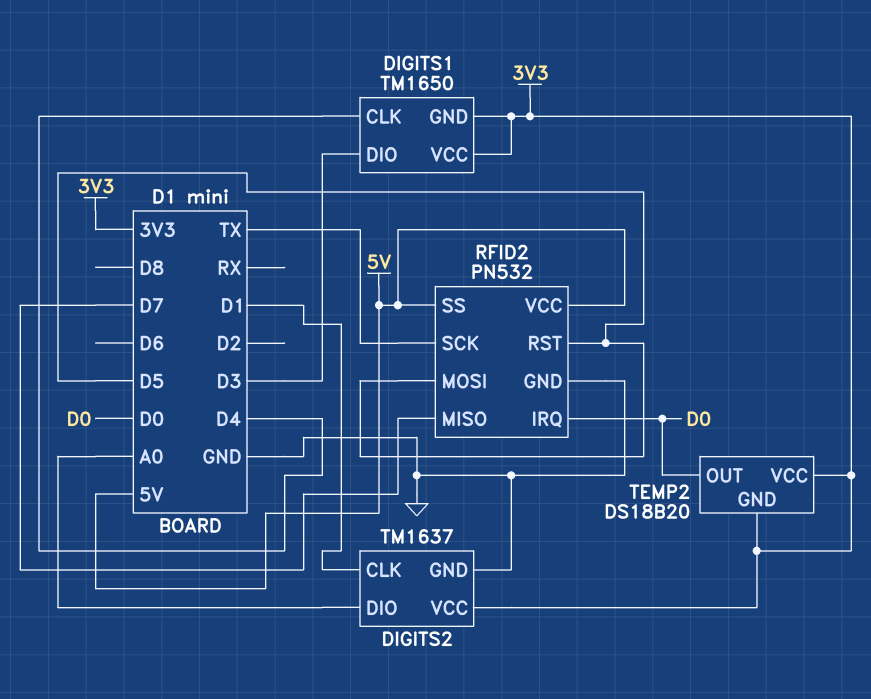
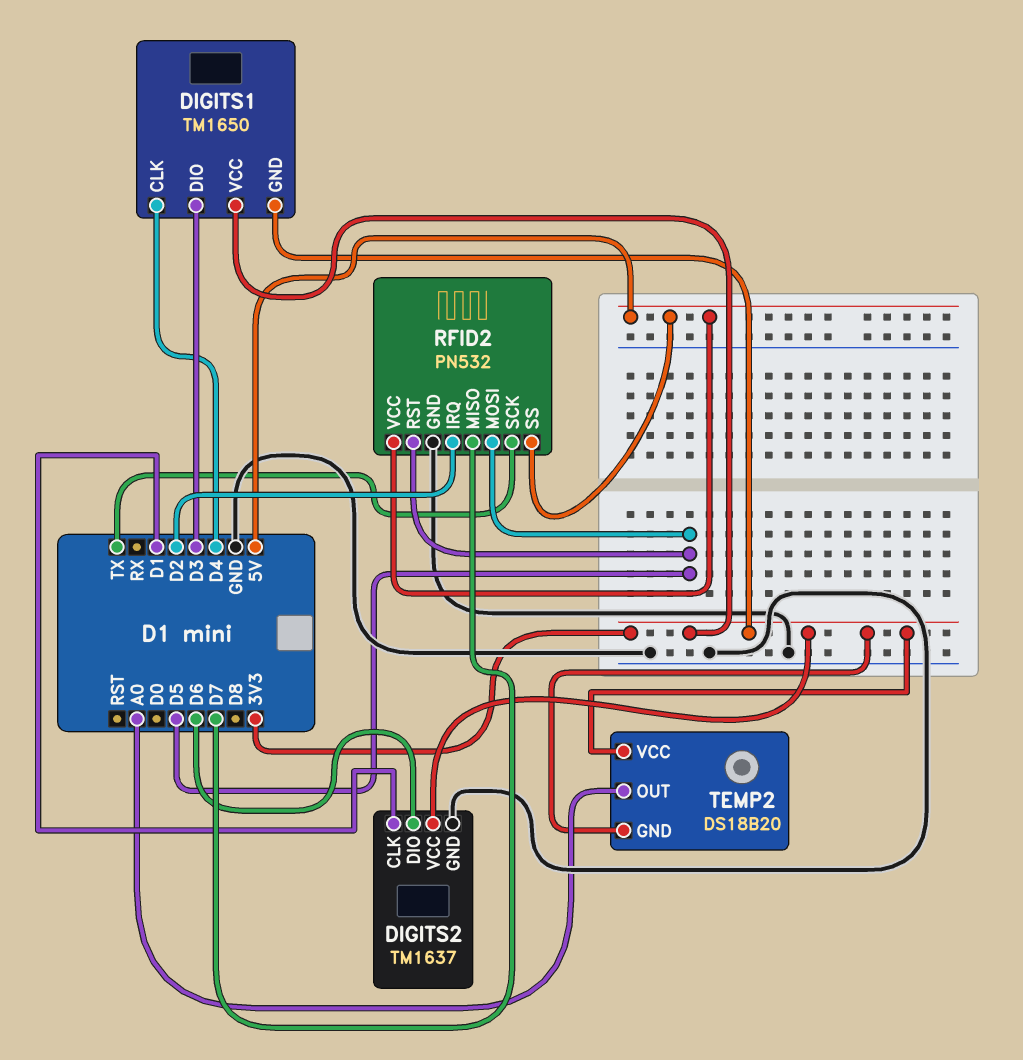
DIGITS2 pin DIO: A0 -> D6
RFID2 pin IRQ: D0 -> D2
TEMP2 pin OUT: D0 -> A0

